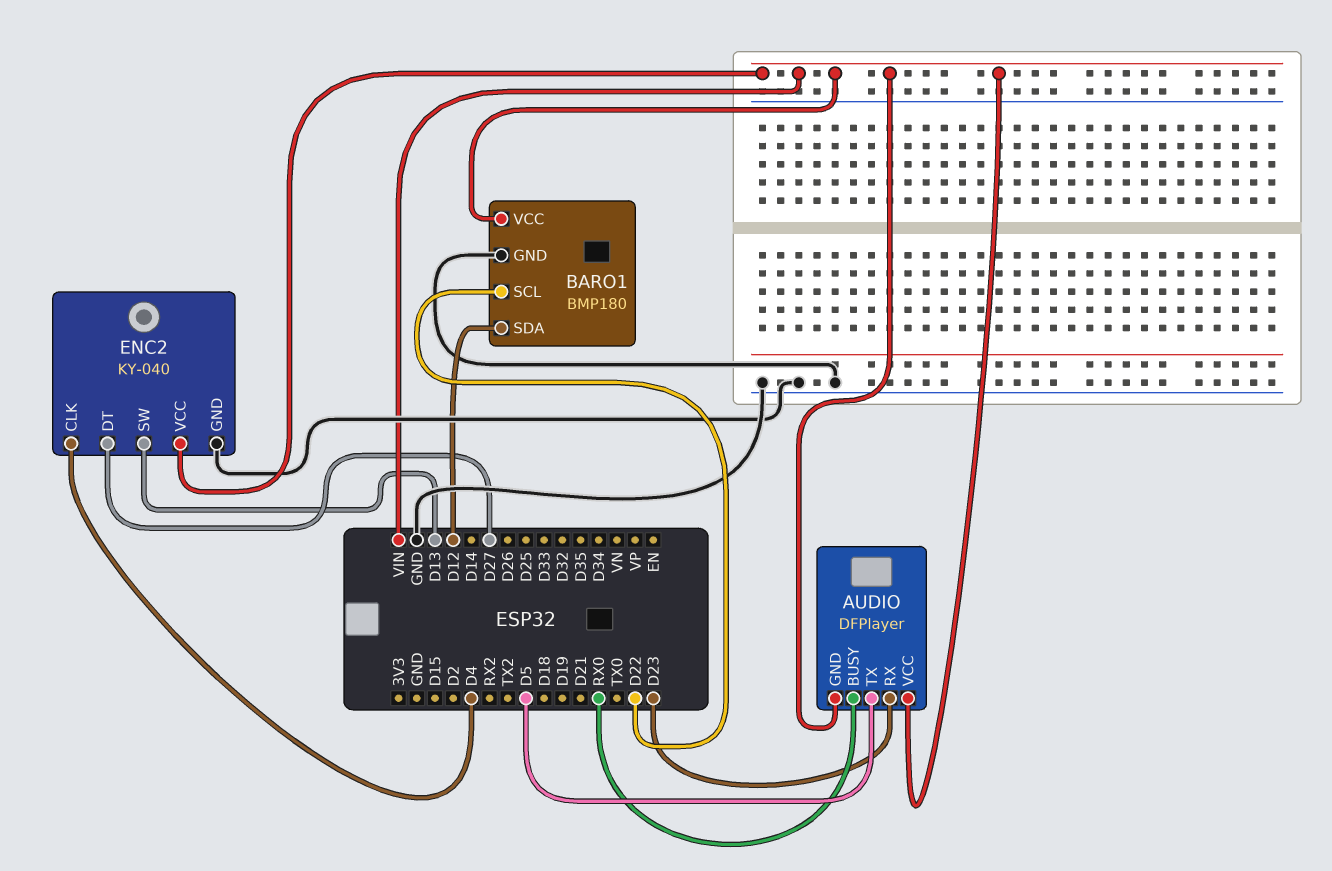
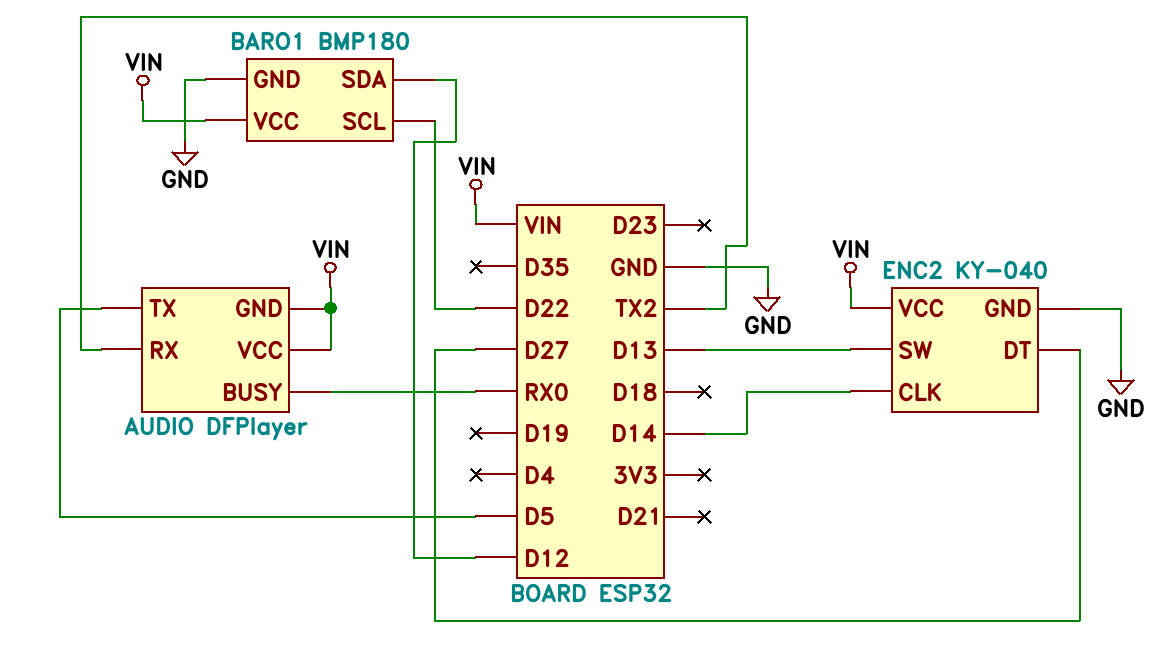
AUDIO pin RX: D23 -> TX2
ENC2 pin CLK: D4 -> D14

